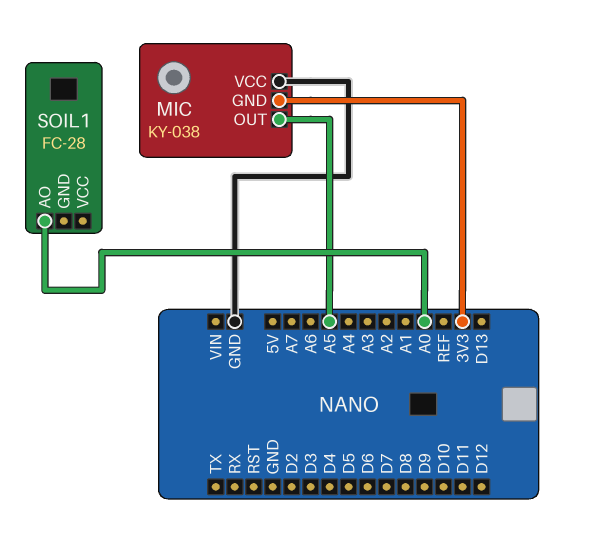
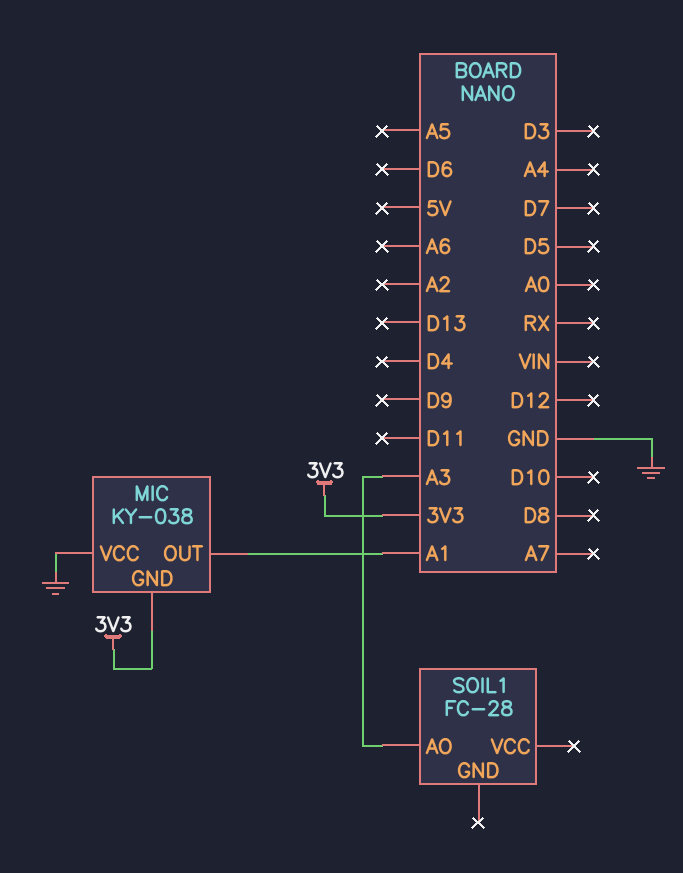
MIC pin OUT: A5 -> A1
SOIL1 pin AO: A0 -> A3

